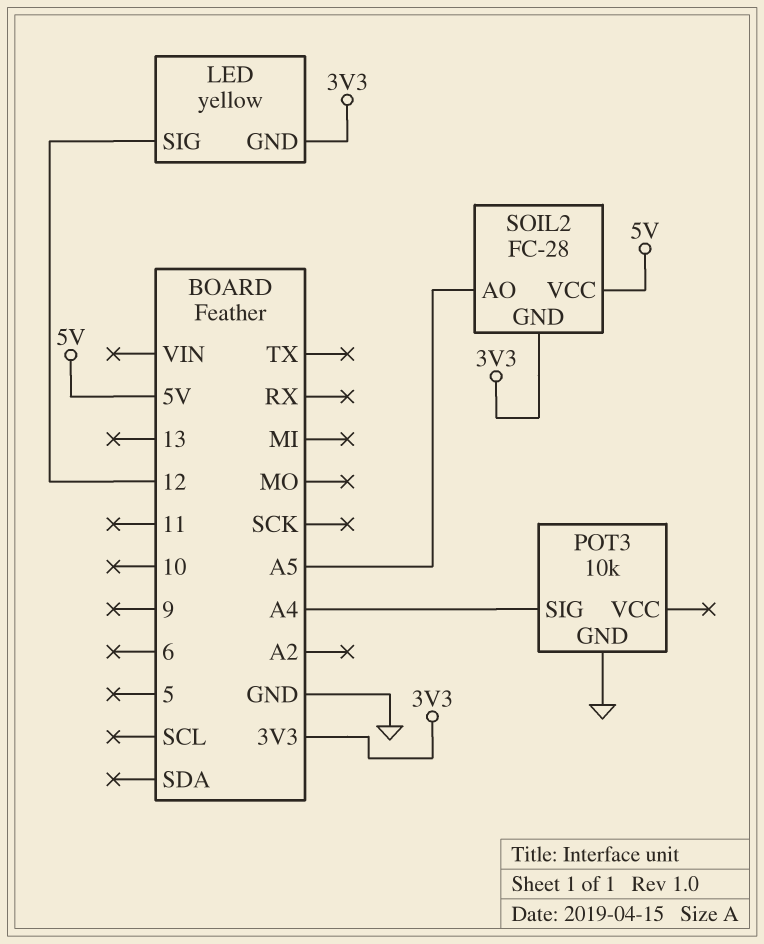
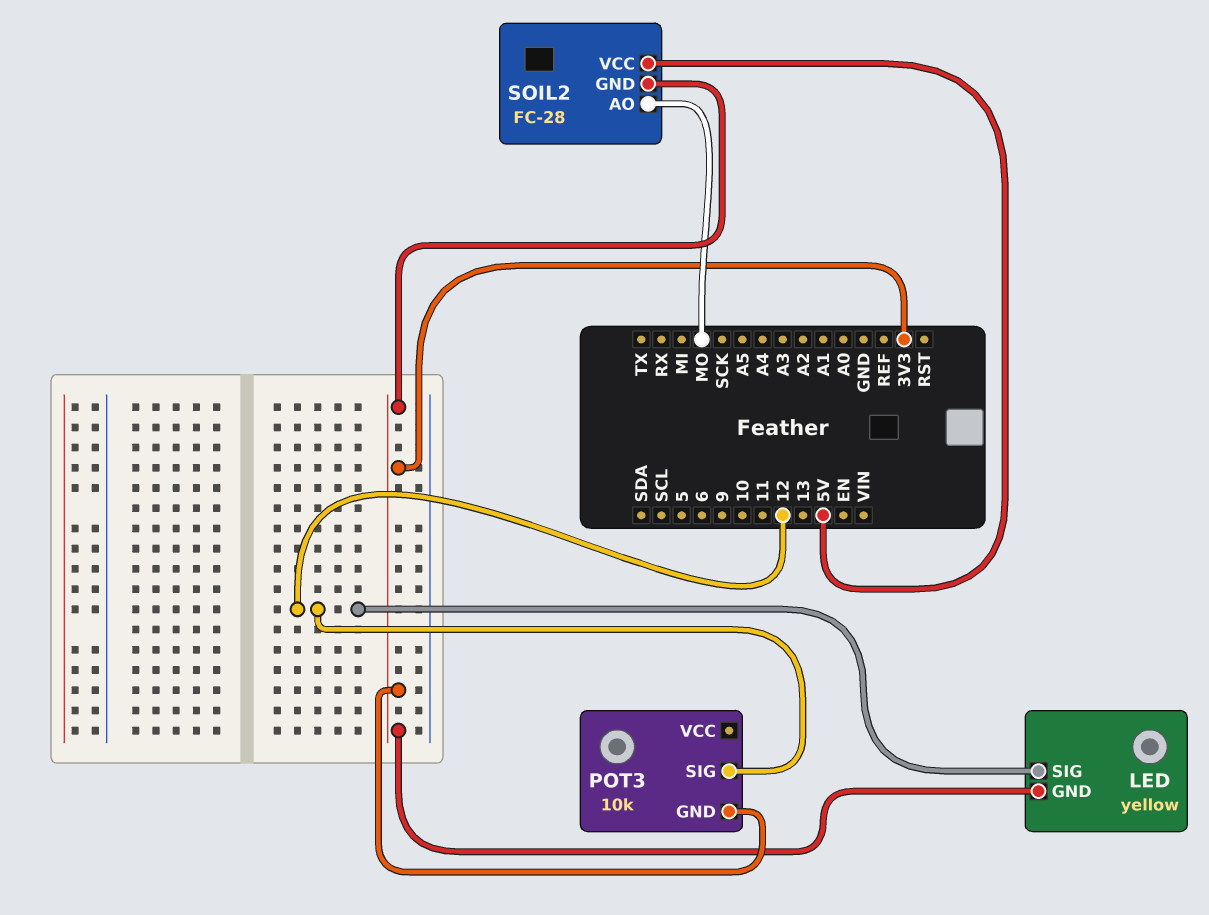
POT3 pin GND: GND -> 3V3
POT3 pin SIG: A4 -> 12
SOIL2 pin AO: A5 -> MO

